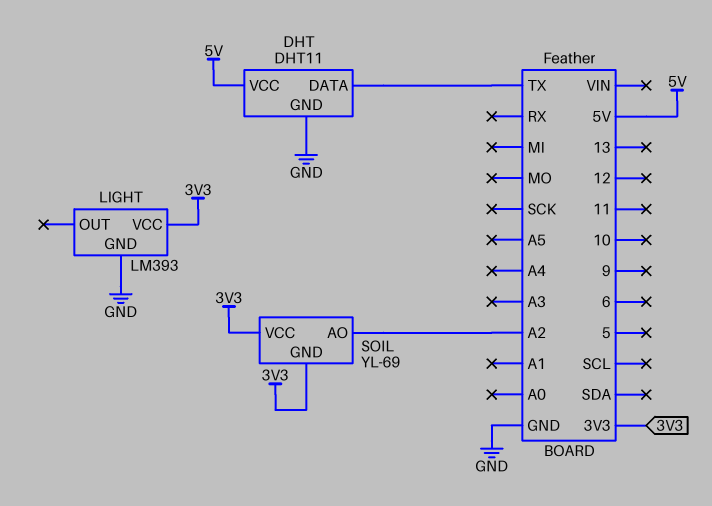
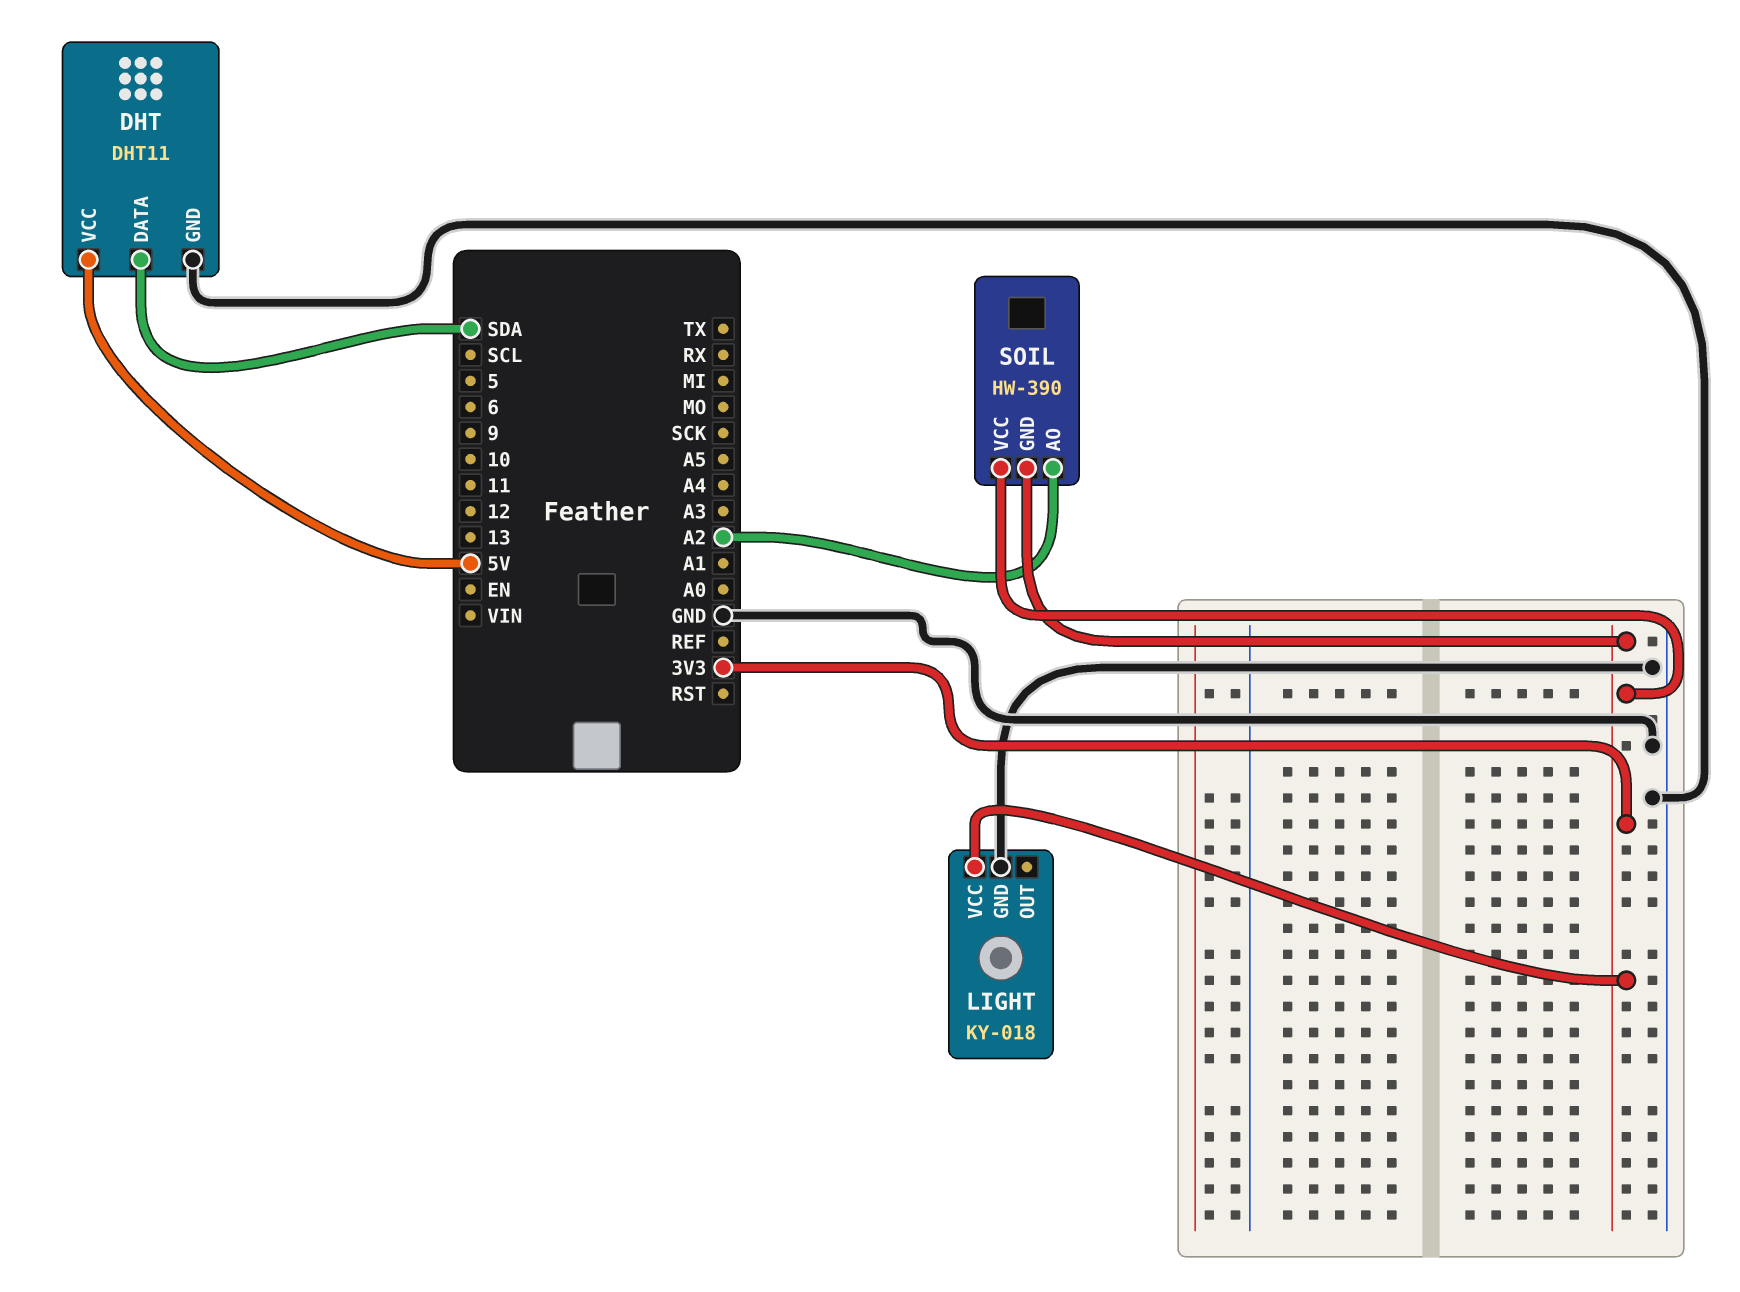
DHT pin DATA: TX -> SDA
LIGHT: LM393 -> KY-018
SOIL: YL-69 -> HW-390

